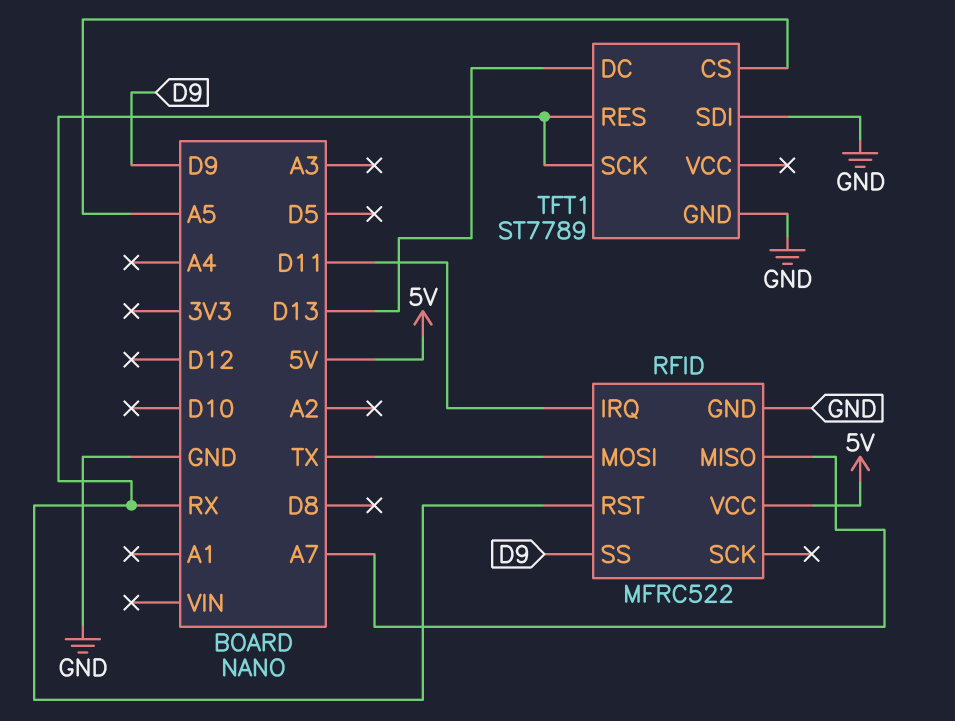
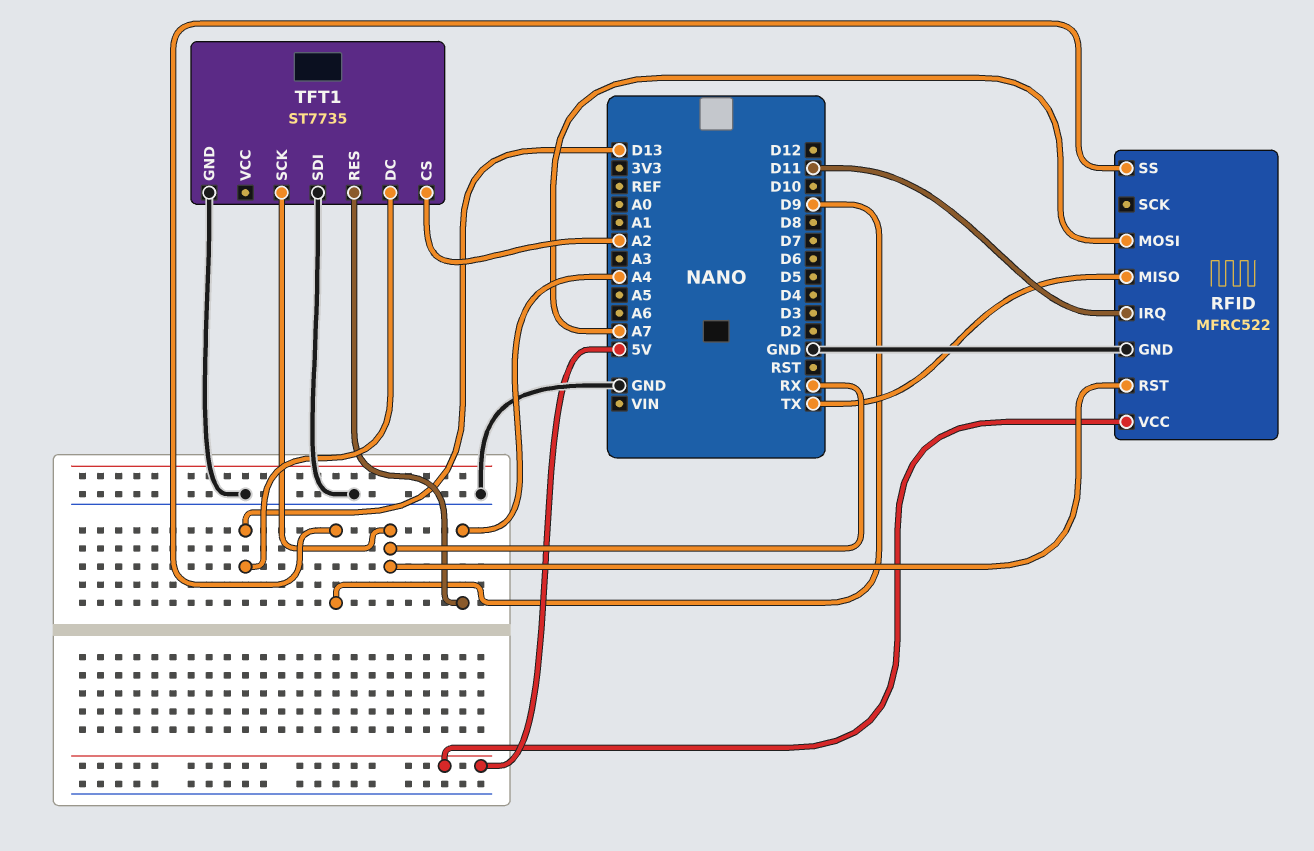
RFID pin MISO: A7 -> TX
RFID pin MOSI: TX -> A7
TFT1: ST7789 -> ST7735
TFT1 pin CS: A5 -> A2
TFT1 pin RES: RX -> A4

